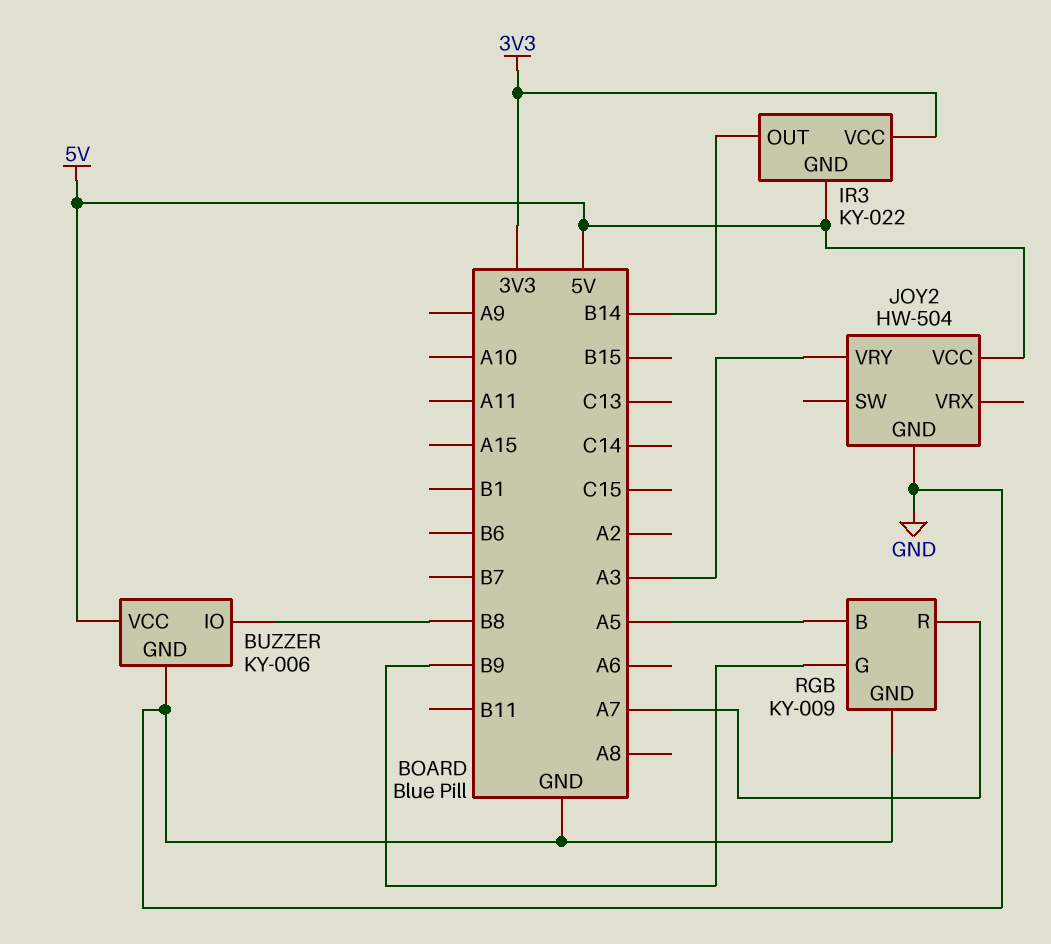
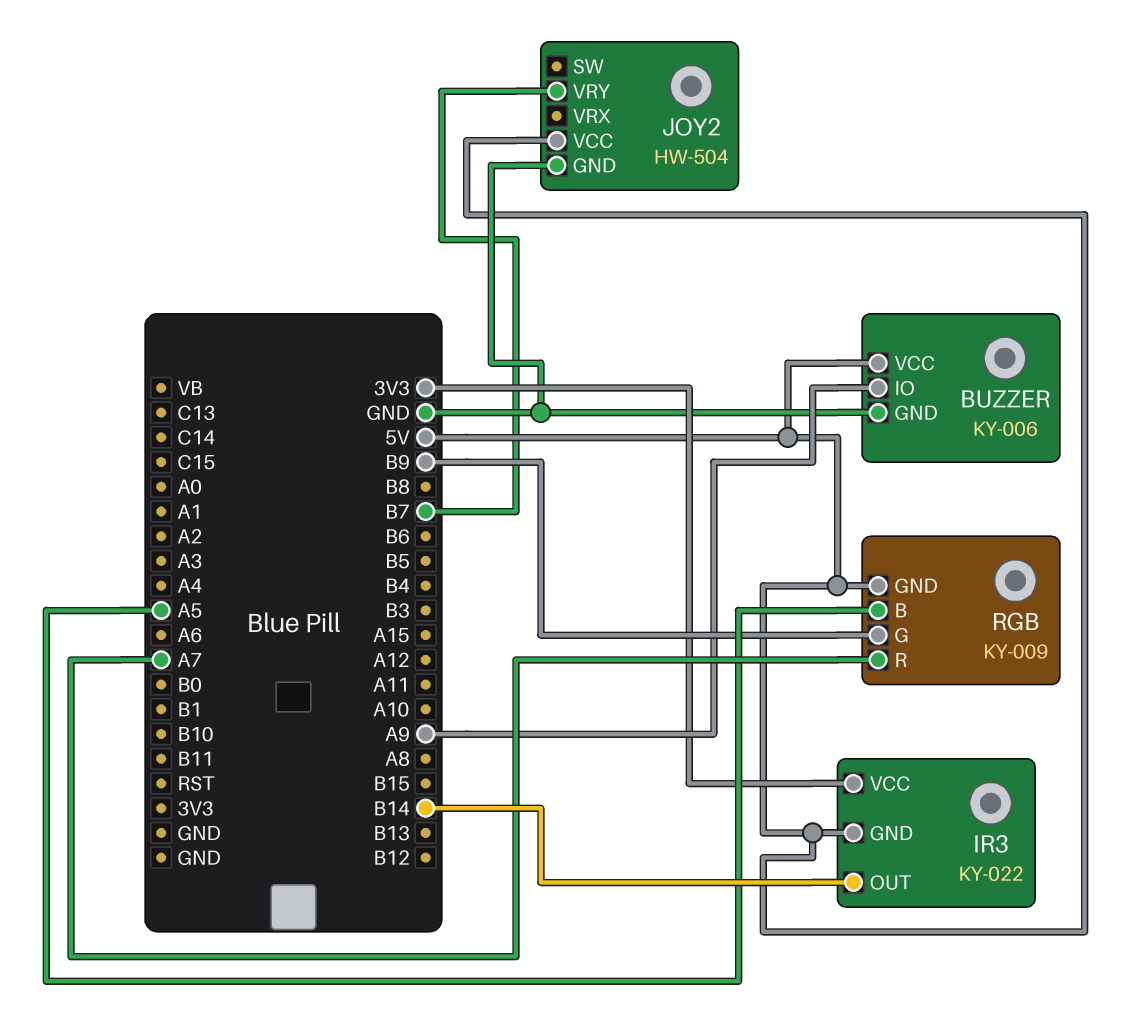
BUZZER pin IO: B8 -> A9
JOY2 pin VRY: A3 -> B7
RGB pin GND: GND -> 5V

